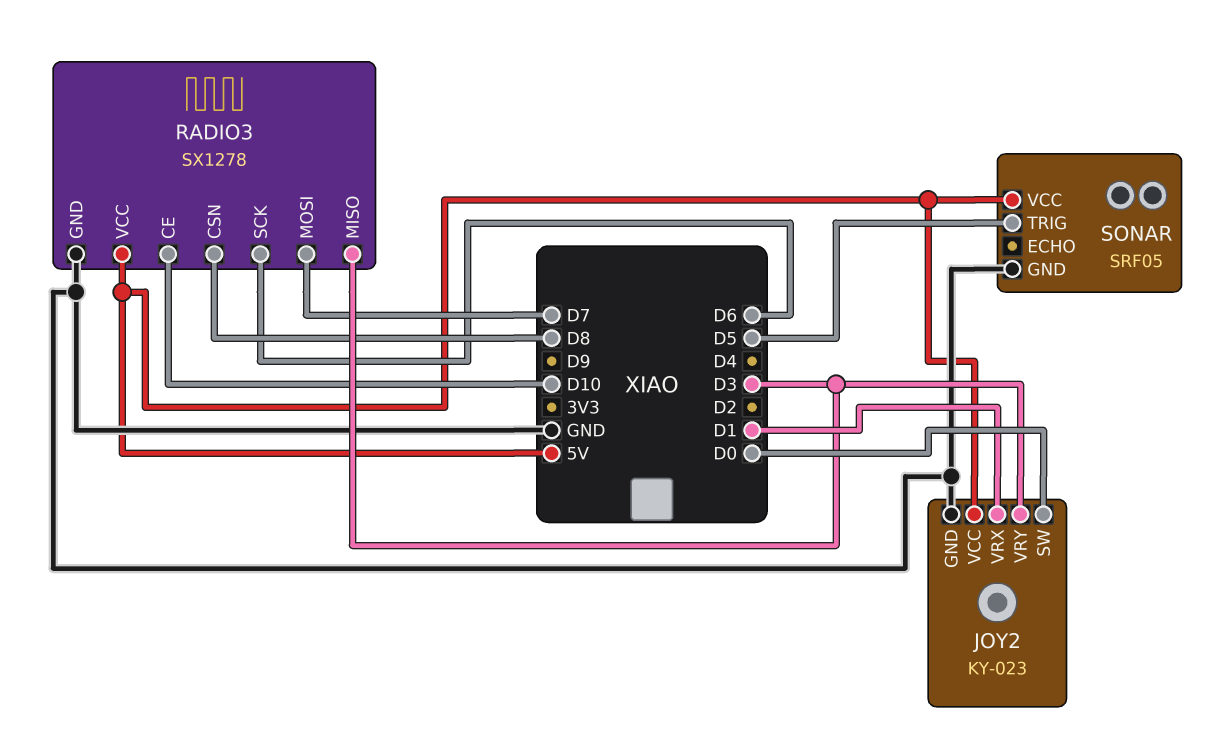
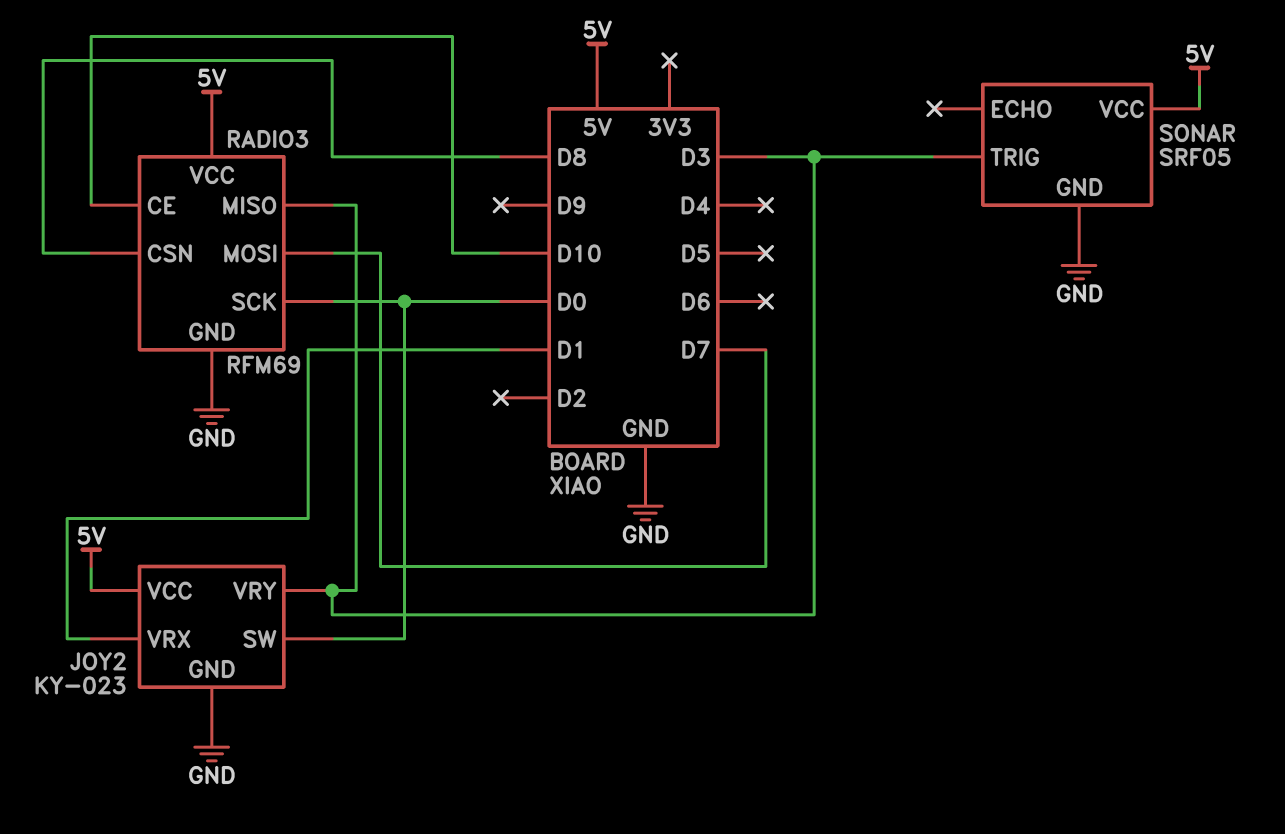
RADIO3: SX1278 -> RFM69
RADIO3 pin SCK: D6 -> D0
SONAR pin TRIG: D5 -> D3

